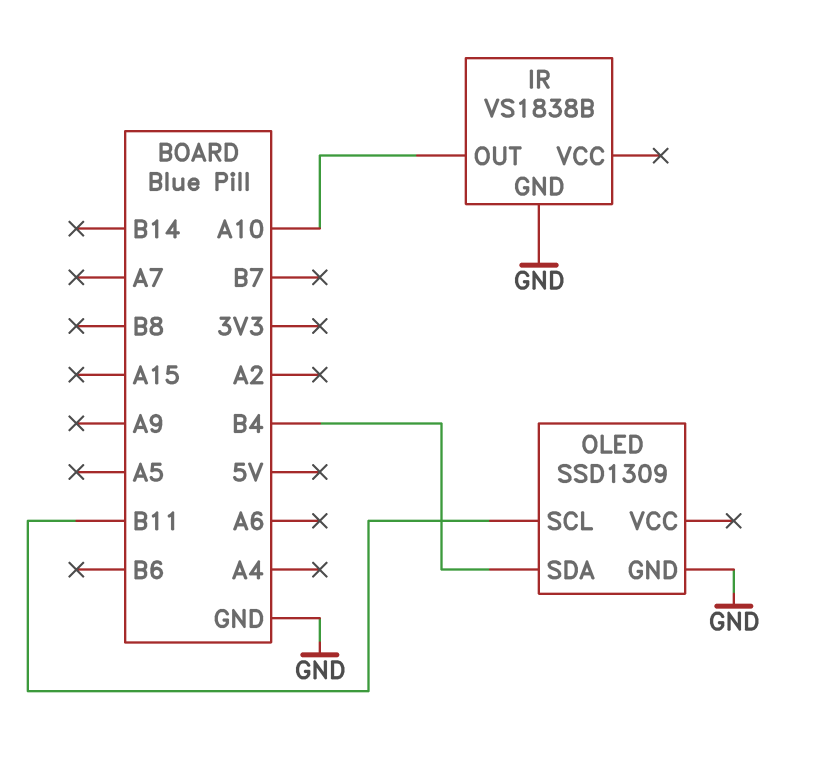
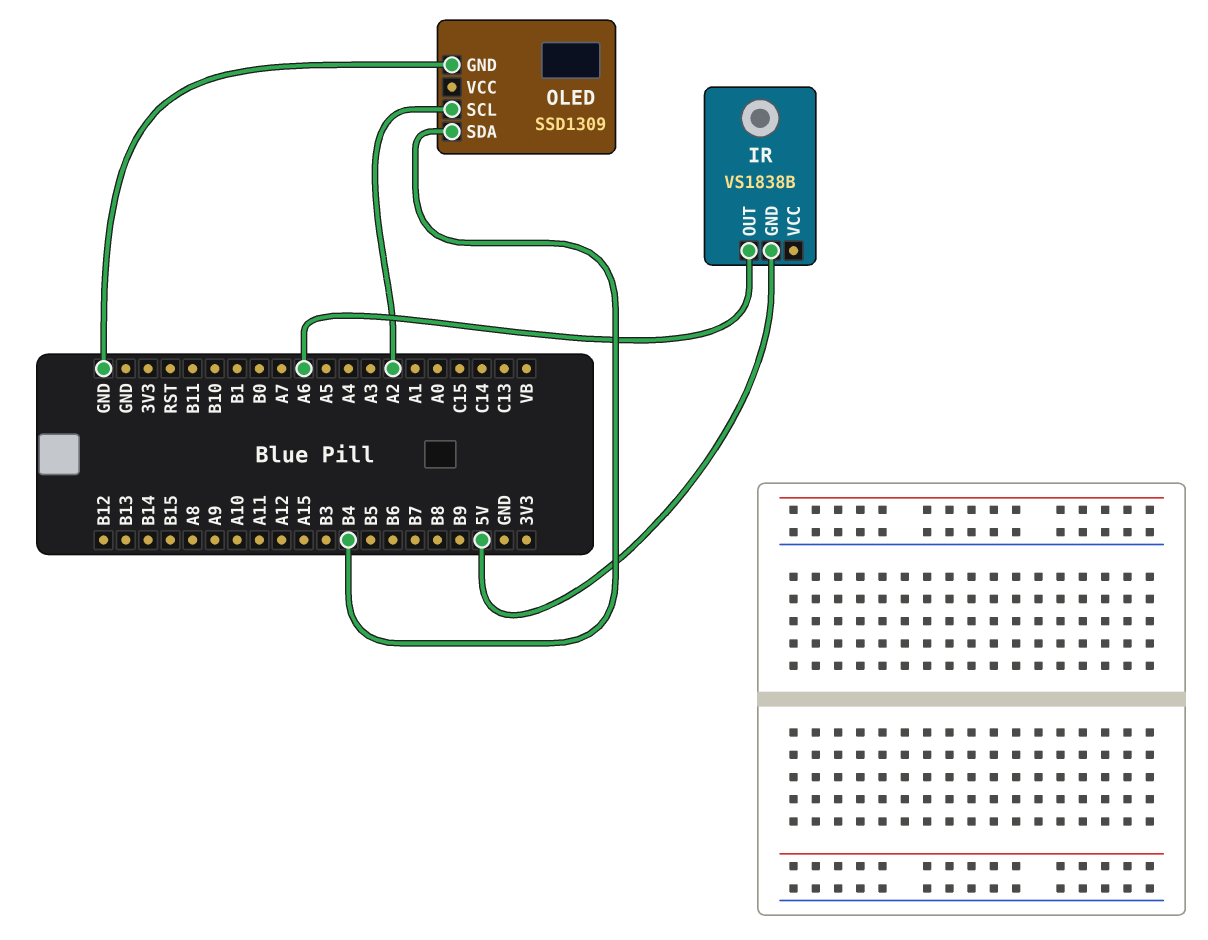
IR pin GND: GND -> 5V
IR pin OUT: A10 -> A6
OLED pin SCL: B11 -> A2

